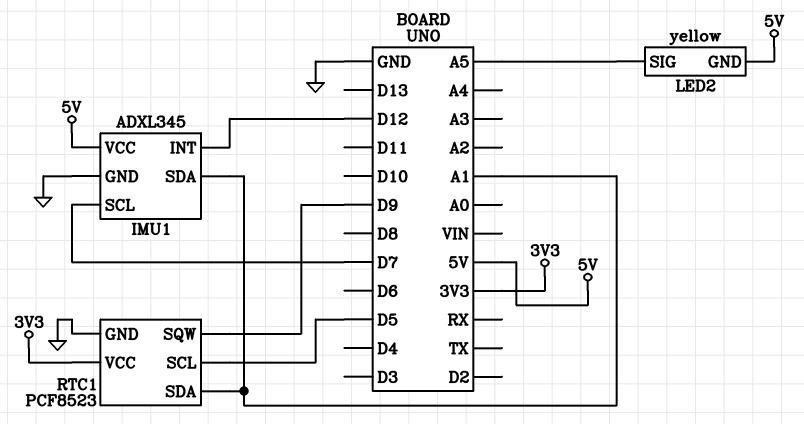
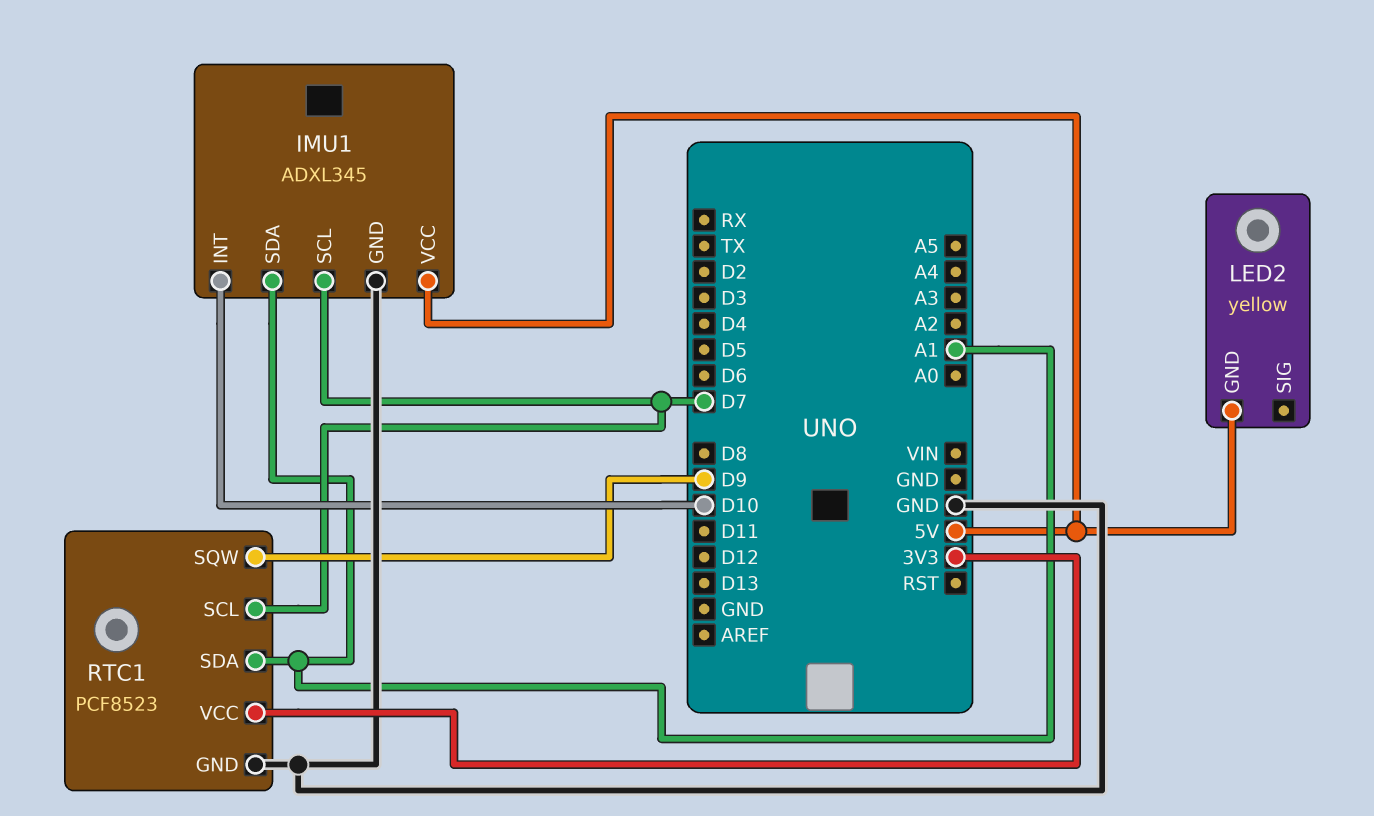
IMU1 pin INT: D12 -> D10
LED2 pin SIG: A5 -> none
RTC1 pin SCL: D5 -> D7

